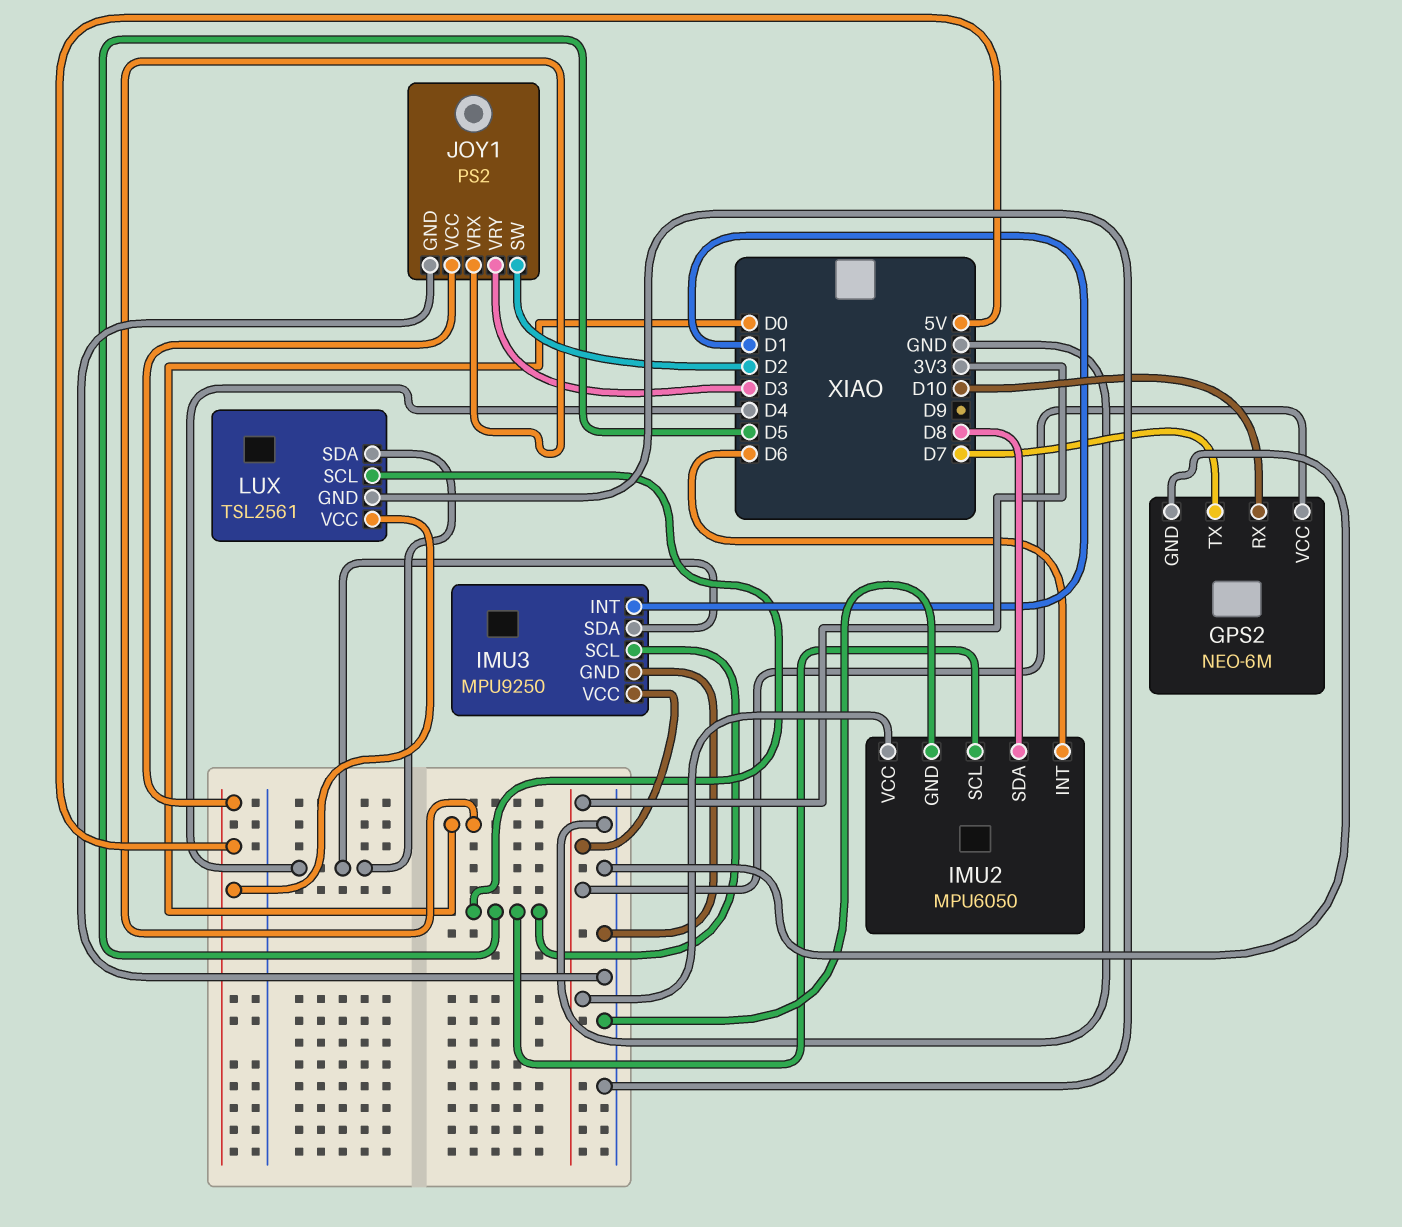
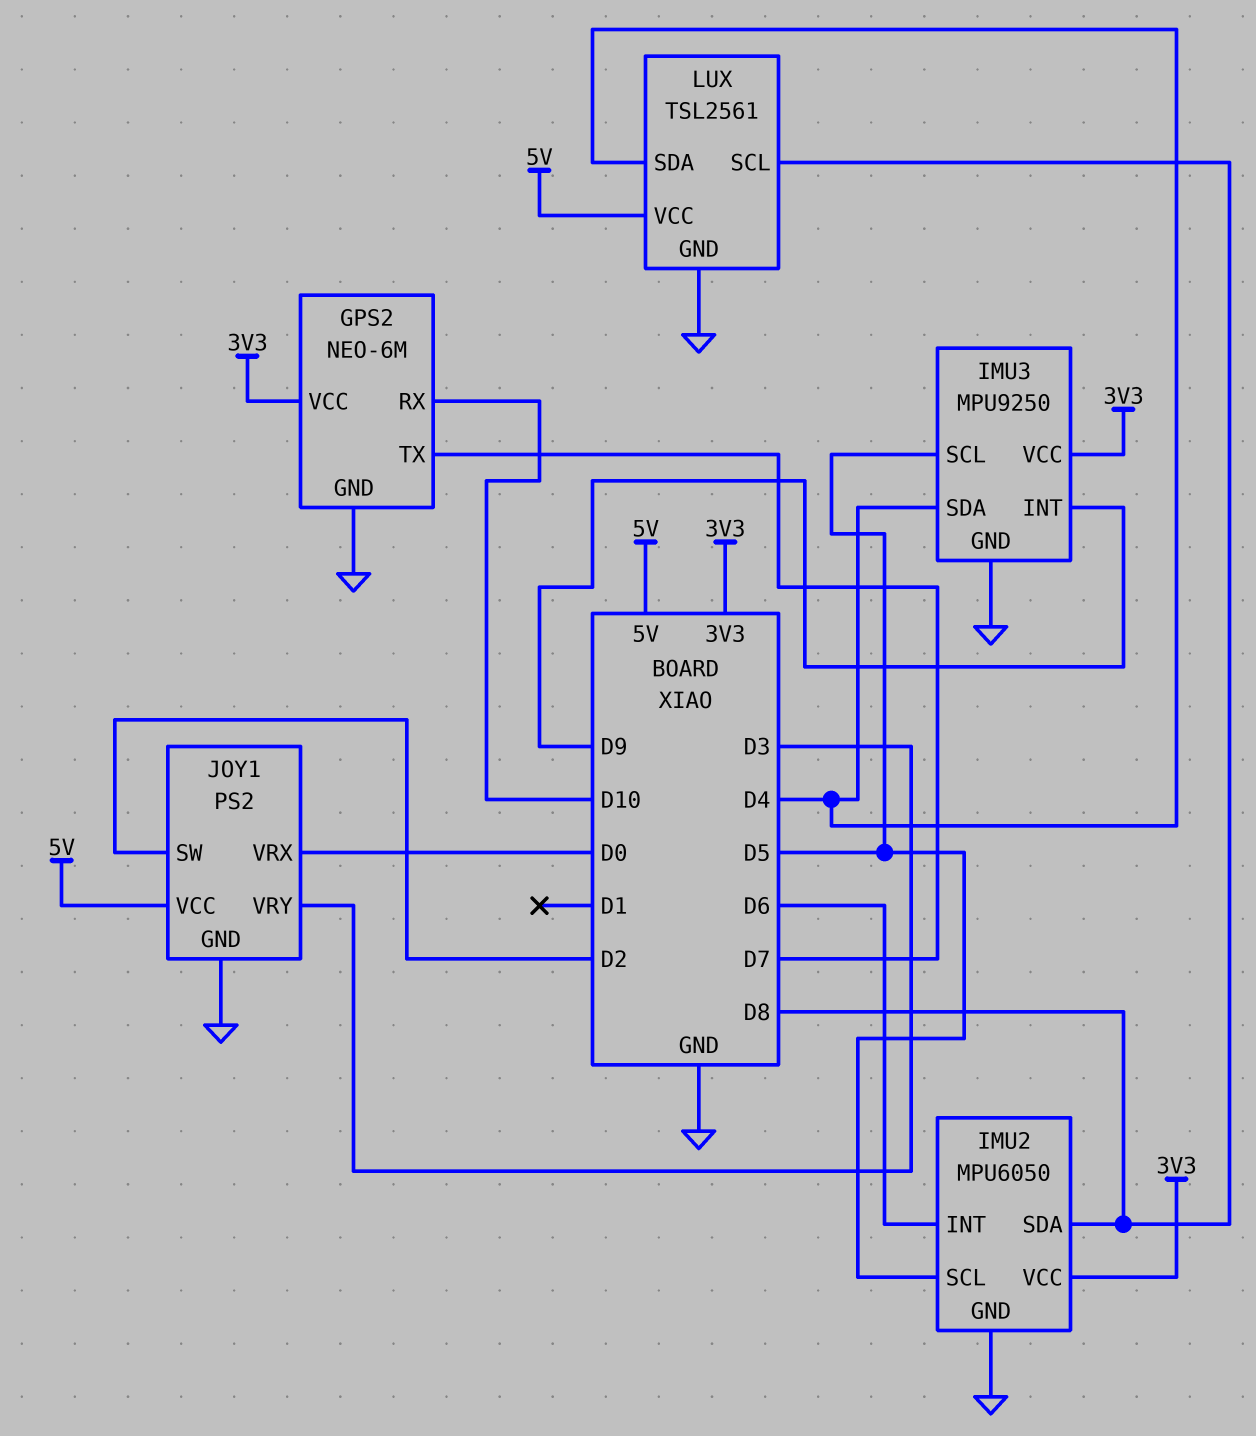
IMU3 pin INT: D1 -> D9
LUX pin SCL: D5 -> D8

